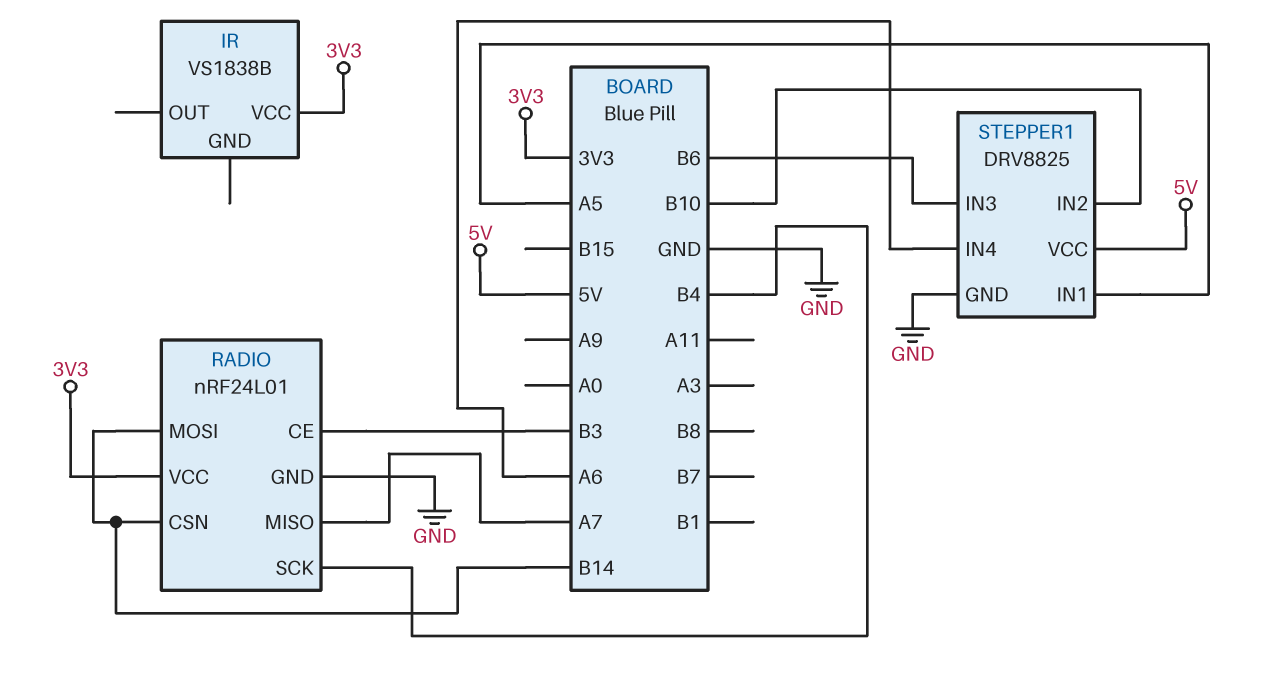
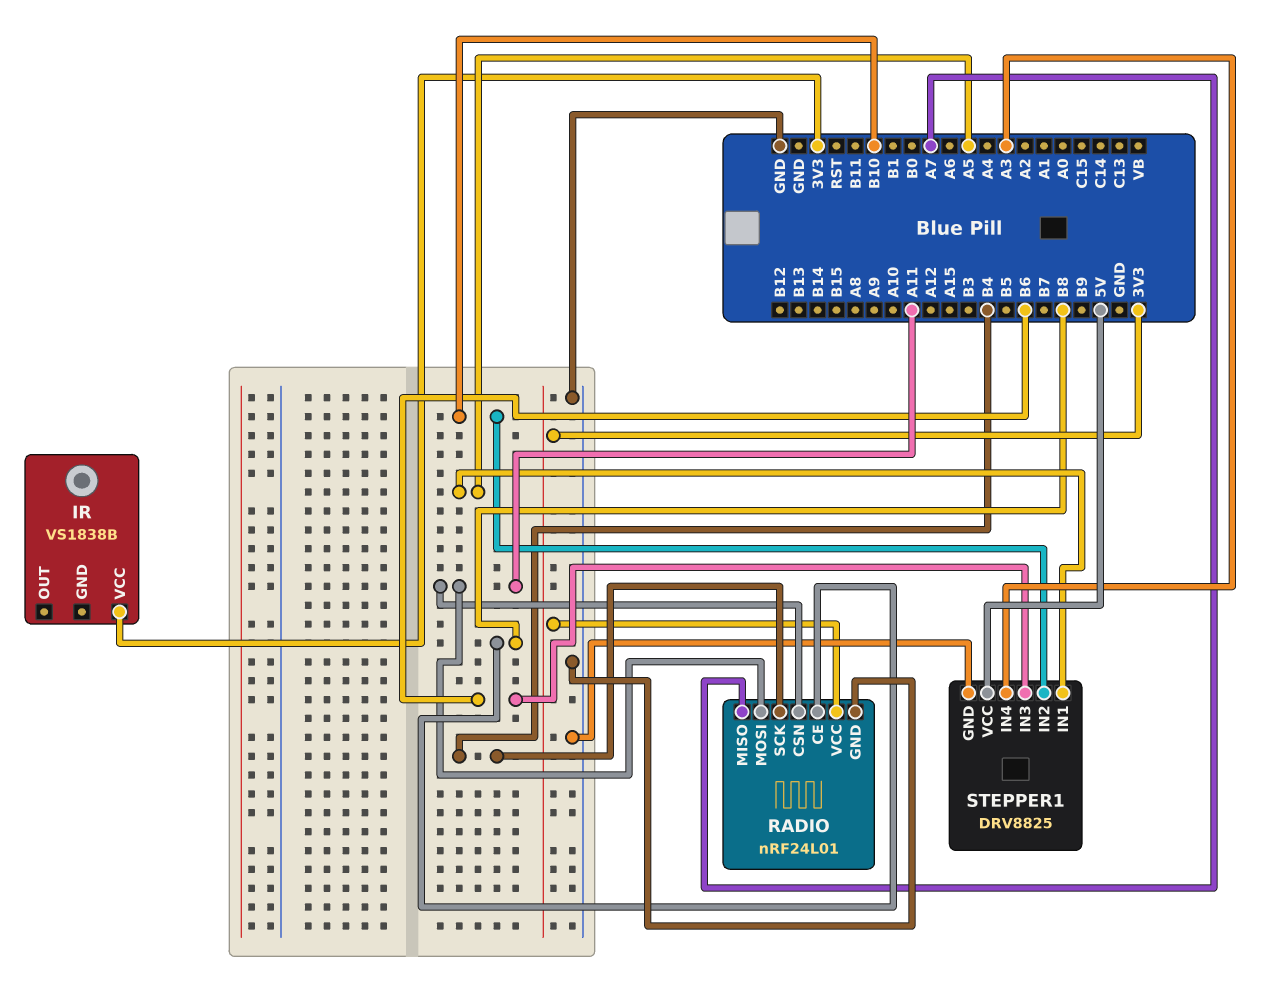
RADIO pin CE: B3 -> B8
RADIO pin CSN: B14 -> A11
RADIO pin MOSI: B14 -> A11
STEPPER1 pin IN4: A6 -> A3

